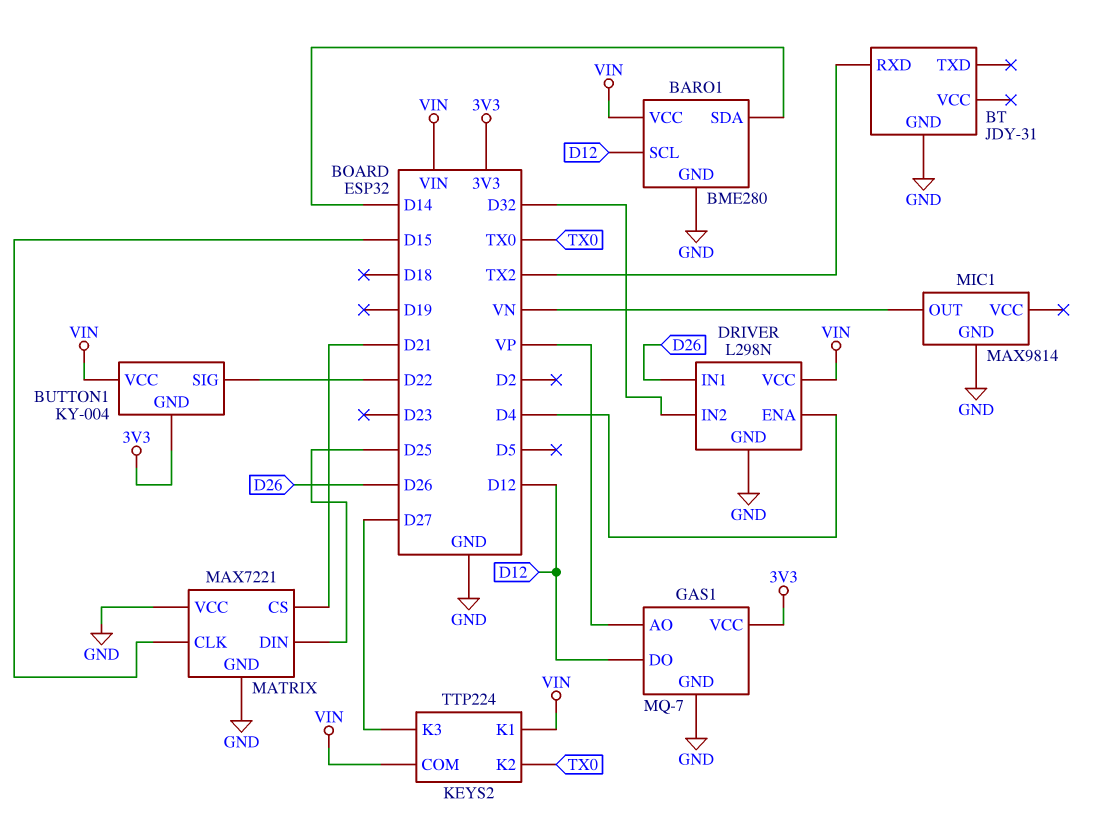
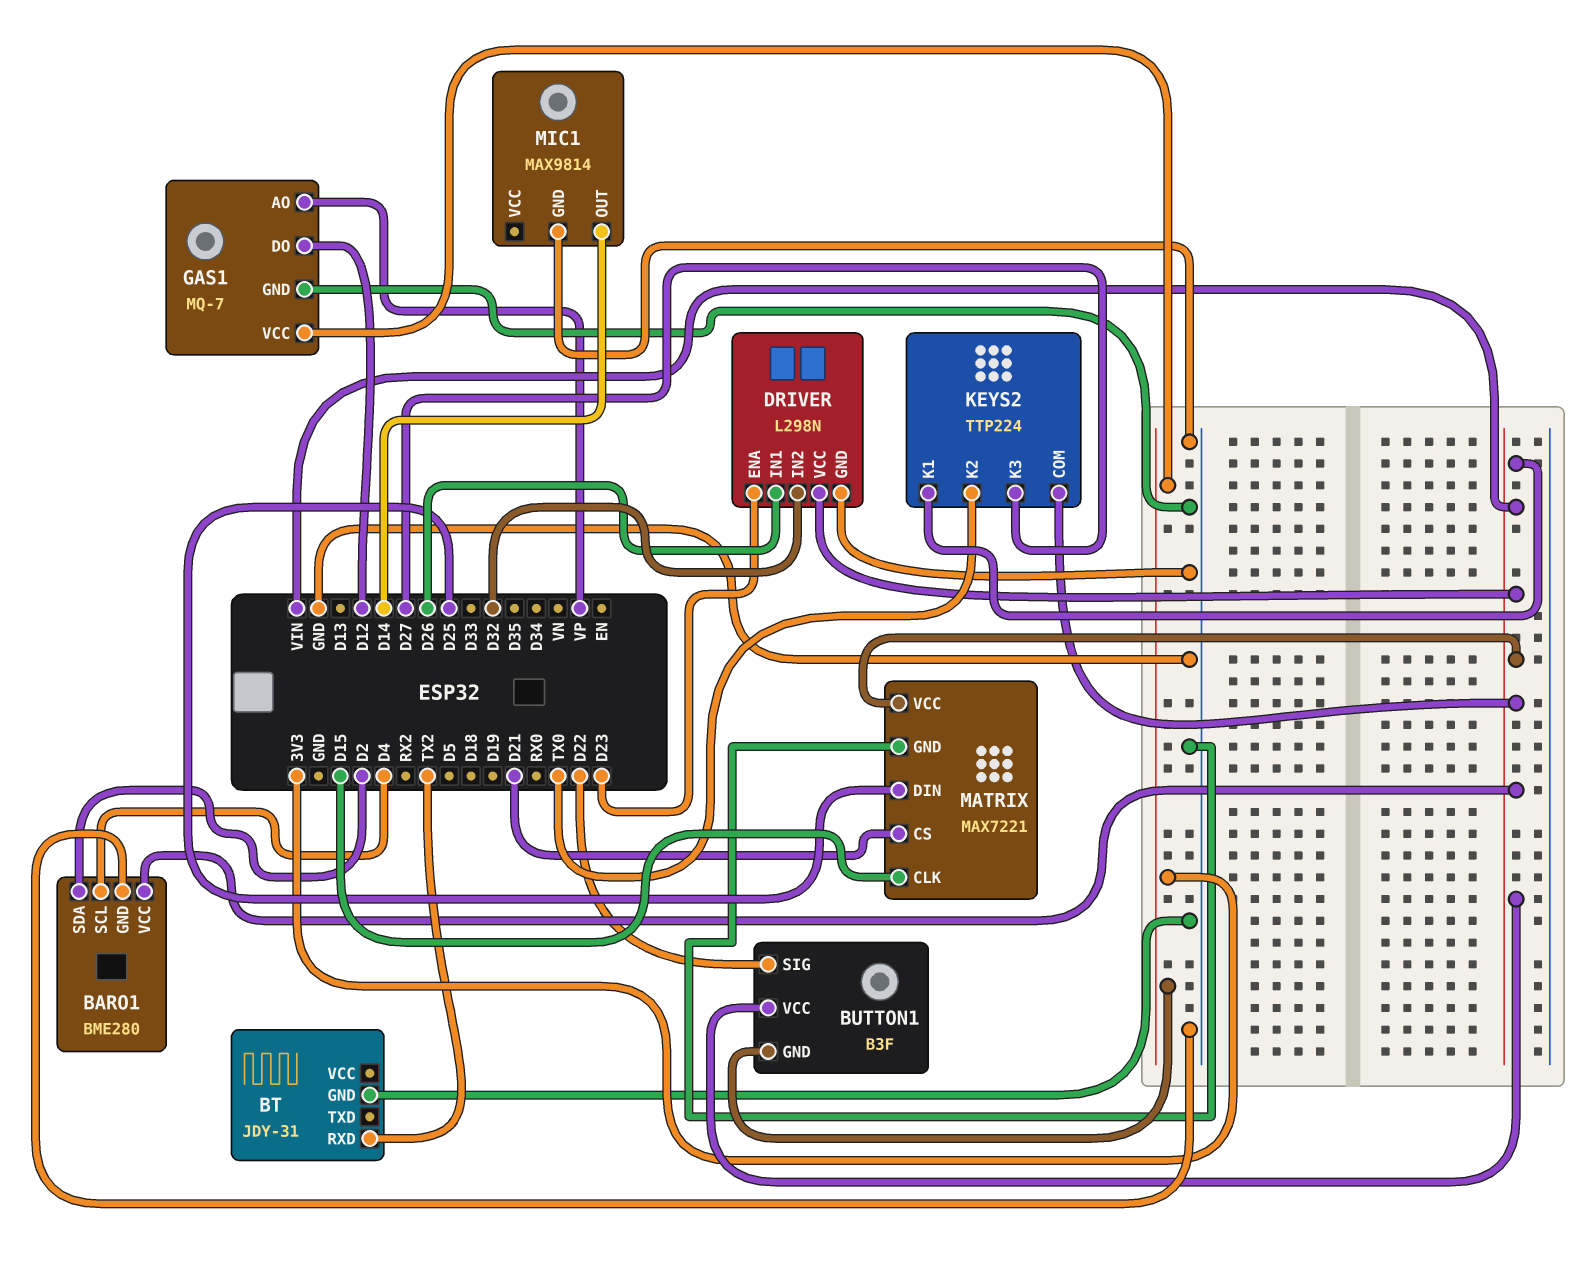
BARO1 pin SCL: D12 -> D4
BARO1 pin SDA: D14 -> D2
BUTTON1: KY-004 -> B3F
DRIVER pin ENA: D4 -> D23
MATRIX pin VCC: GND -> VIN
MIC1 pin OUT: VN -> D14

